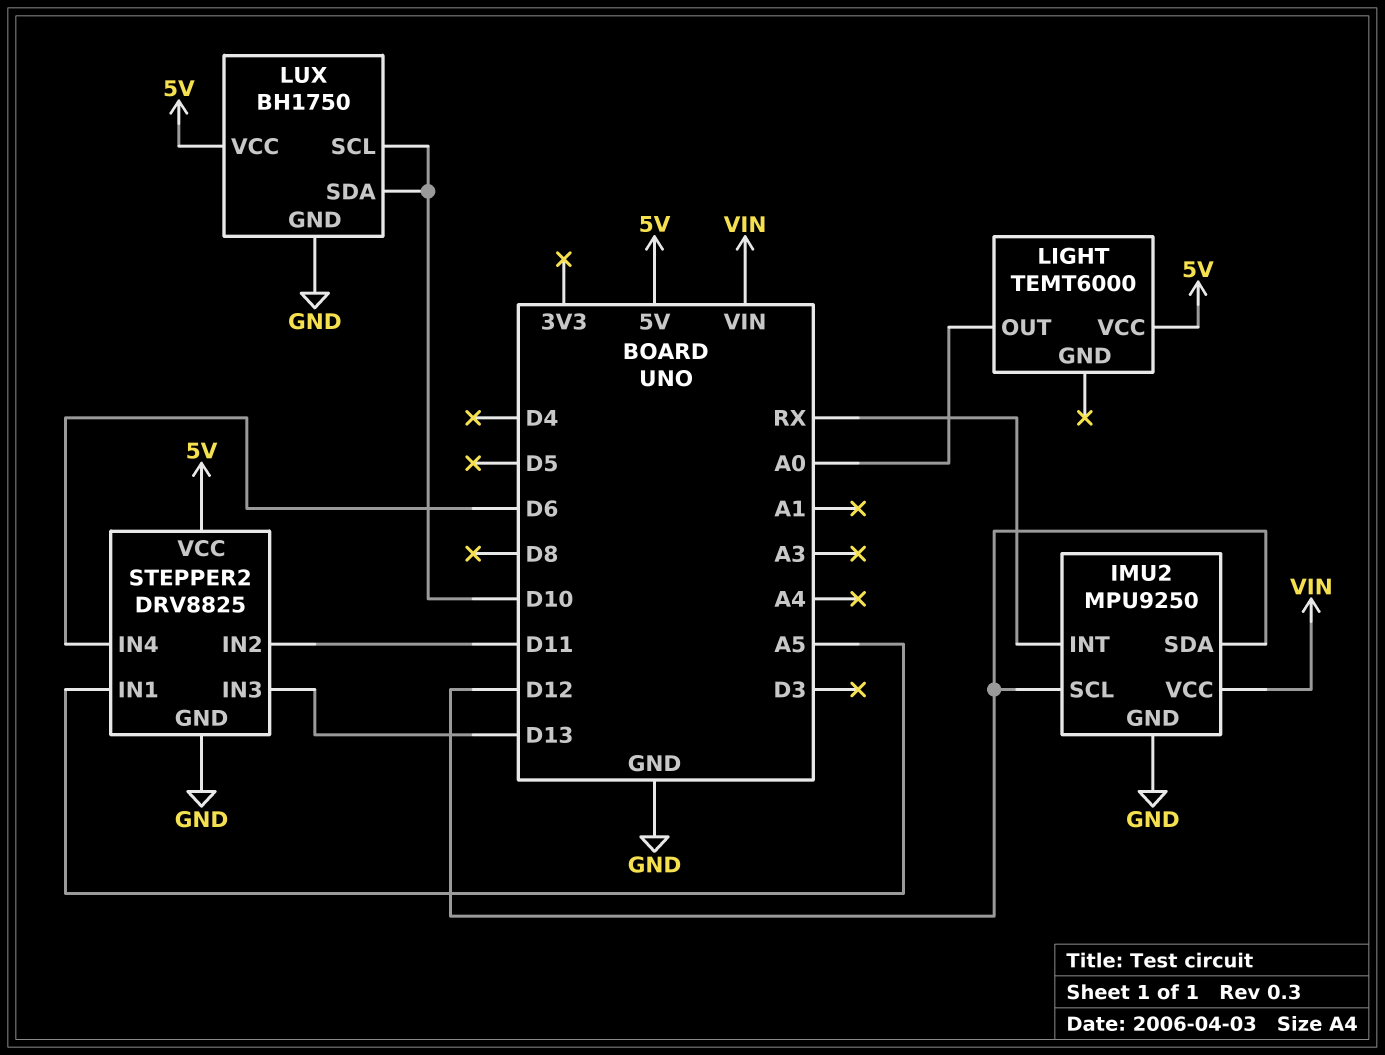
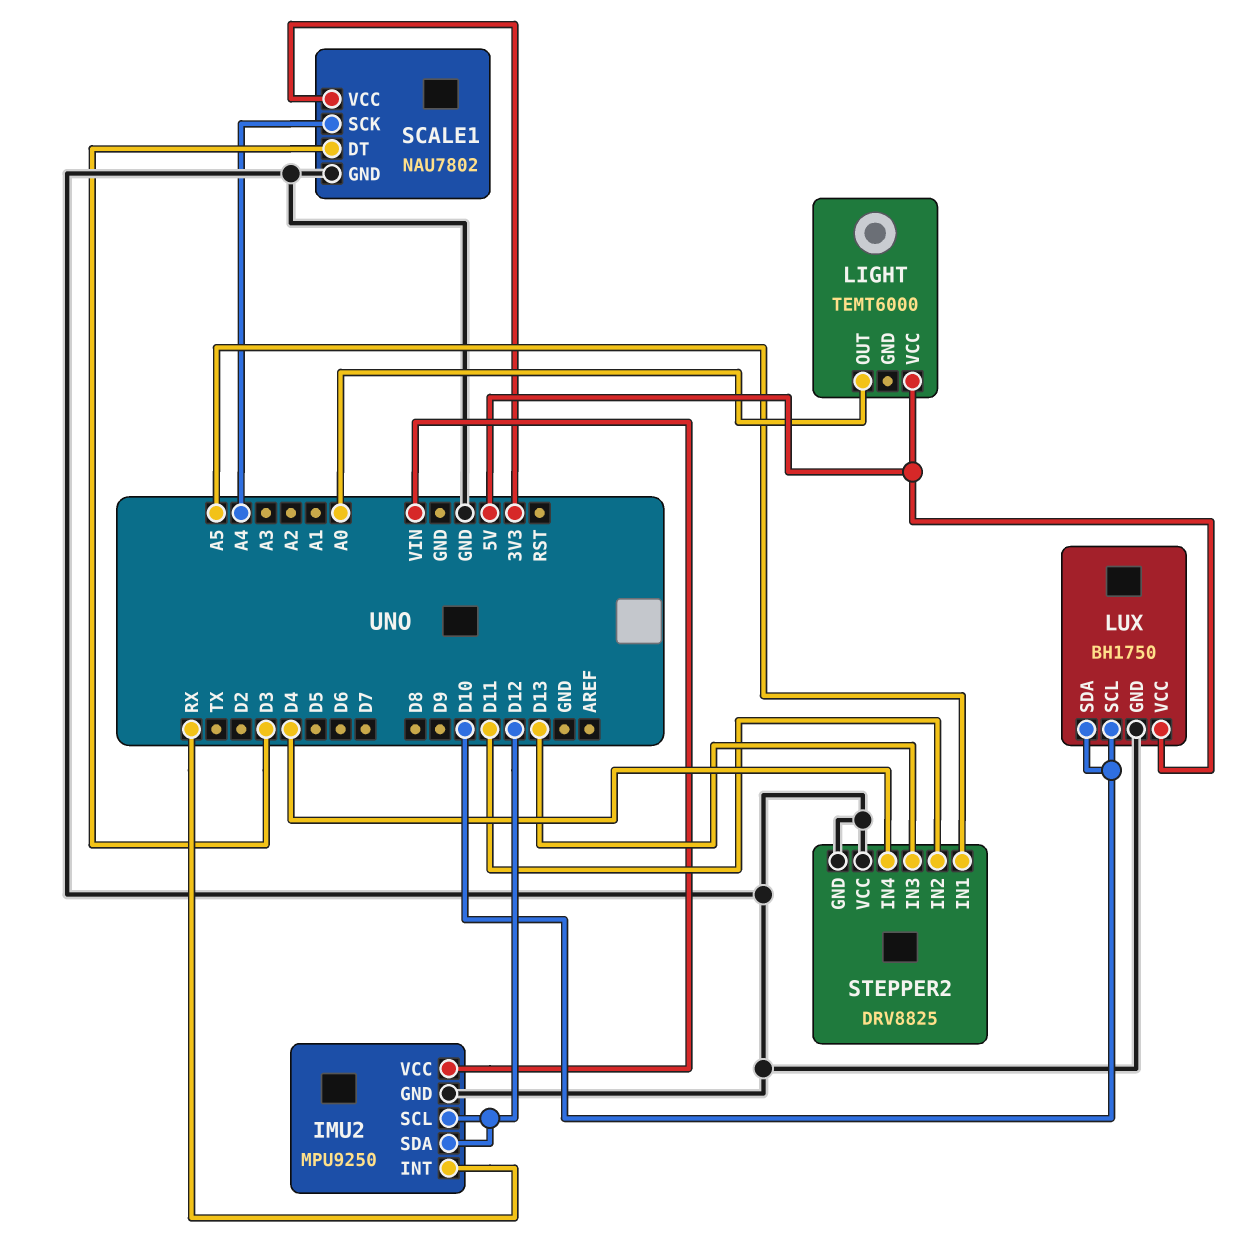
SCALE1: none -> NAU7802
SCALE1 pin DT: none -> D3
SCALE1 pin GND: none -> GND
SCALE1 pin SCK: none -> A4
SCALE1 pin VCC: none -> 3V3
STEPPER2 pin IN4: D6 -> D4
STEPPER2 pin VCC: 5V -> GND

